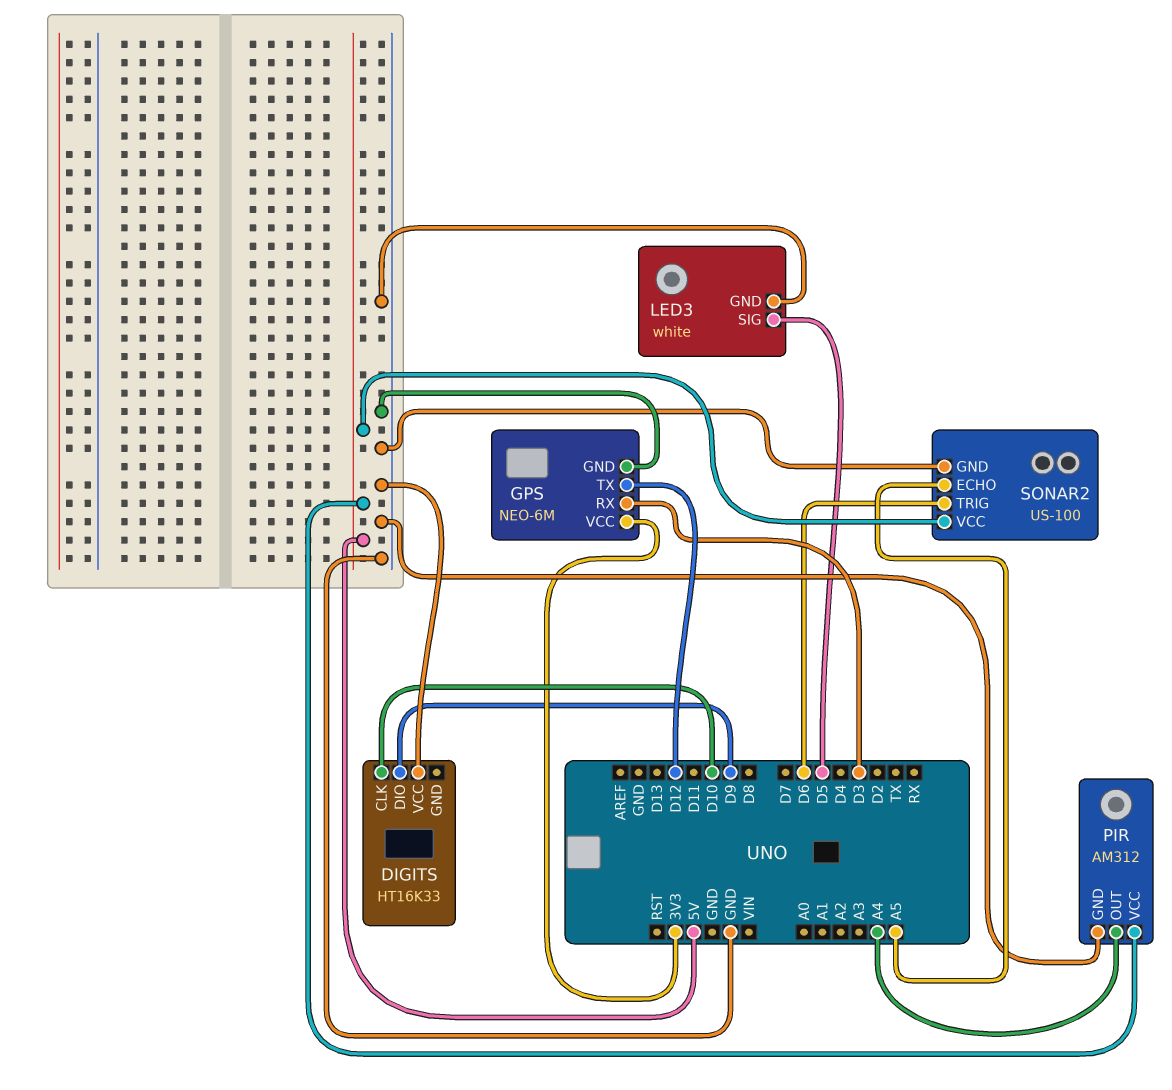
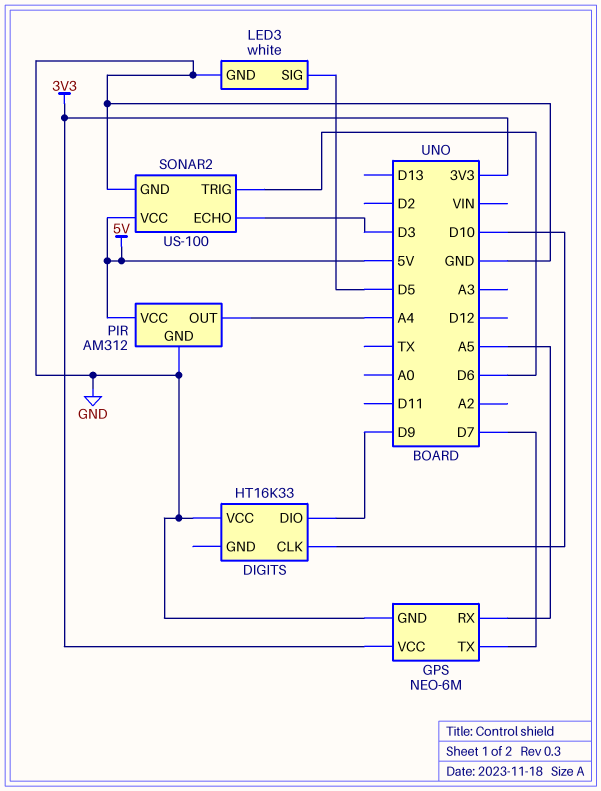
GPS pin RX: D3 -> A5
GPS pin TX: D12 -> D7
SONAR2 pin ECHO: A5 -> D3

